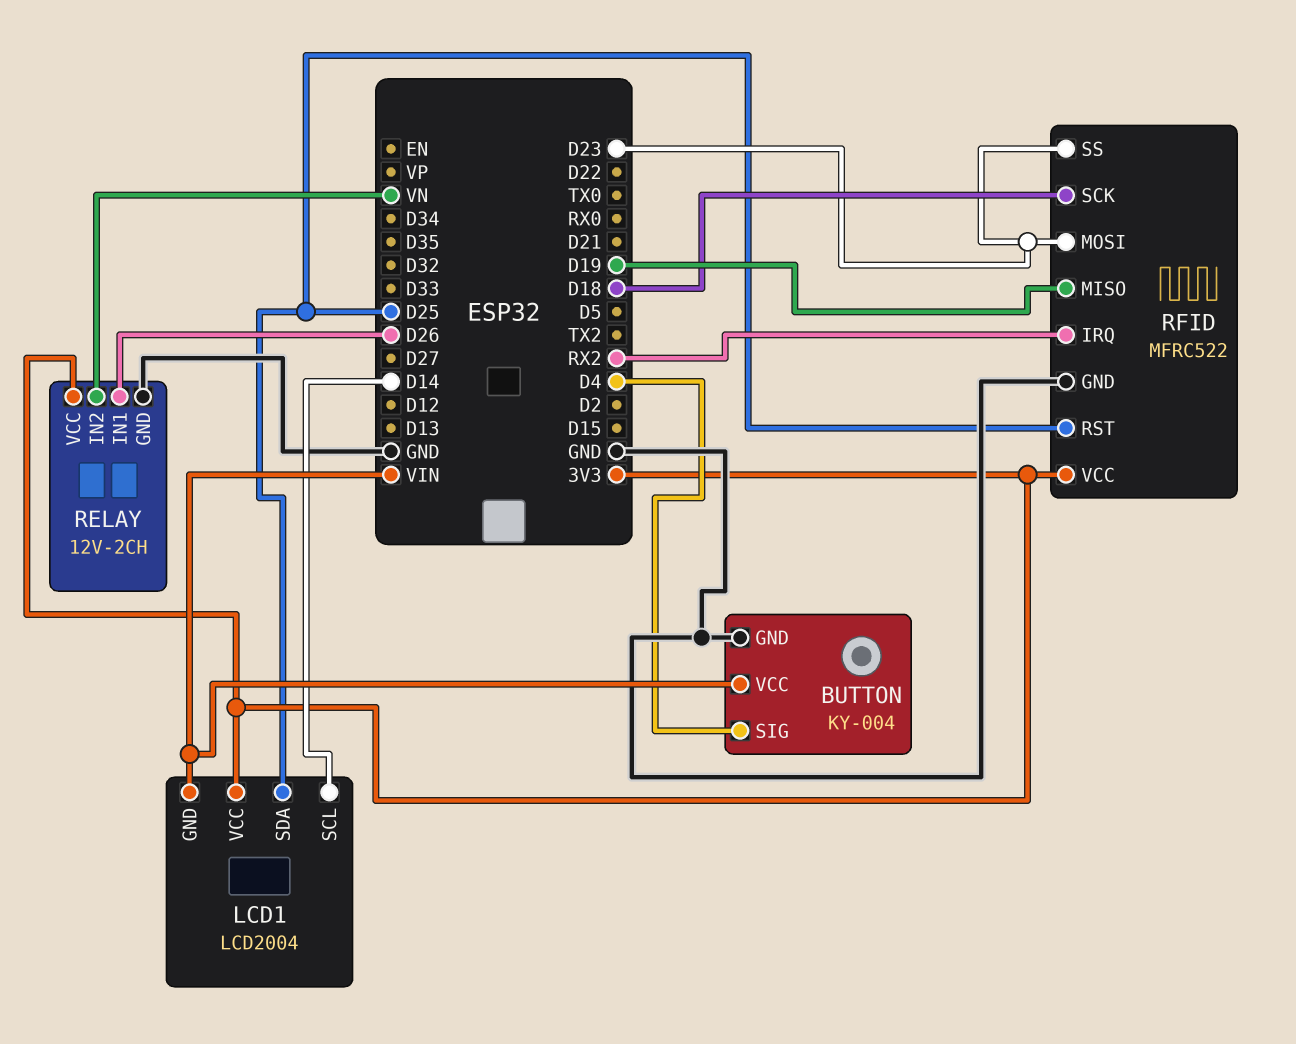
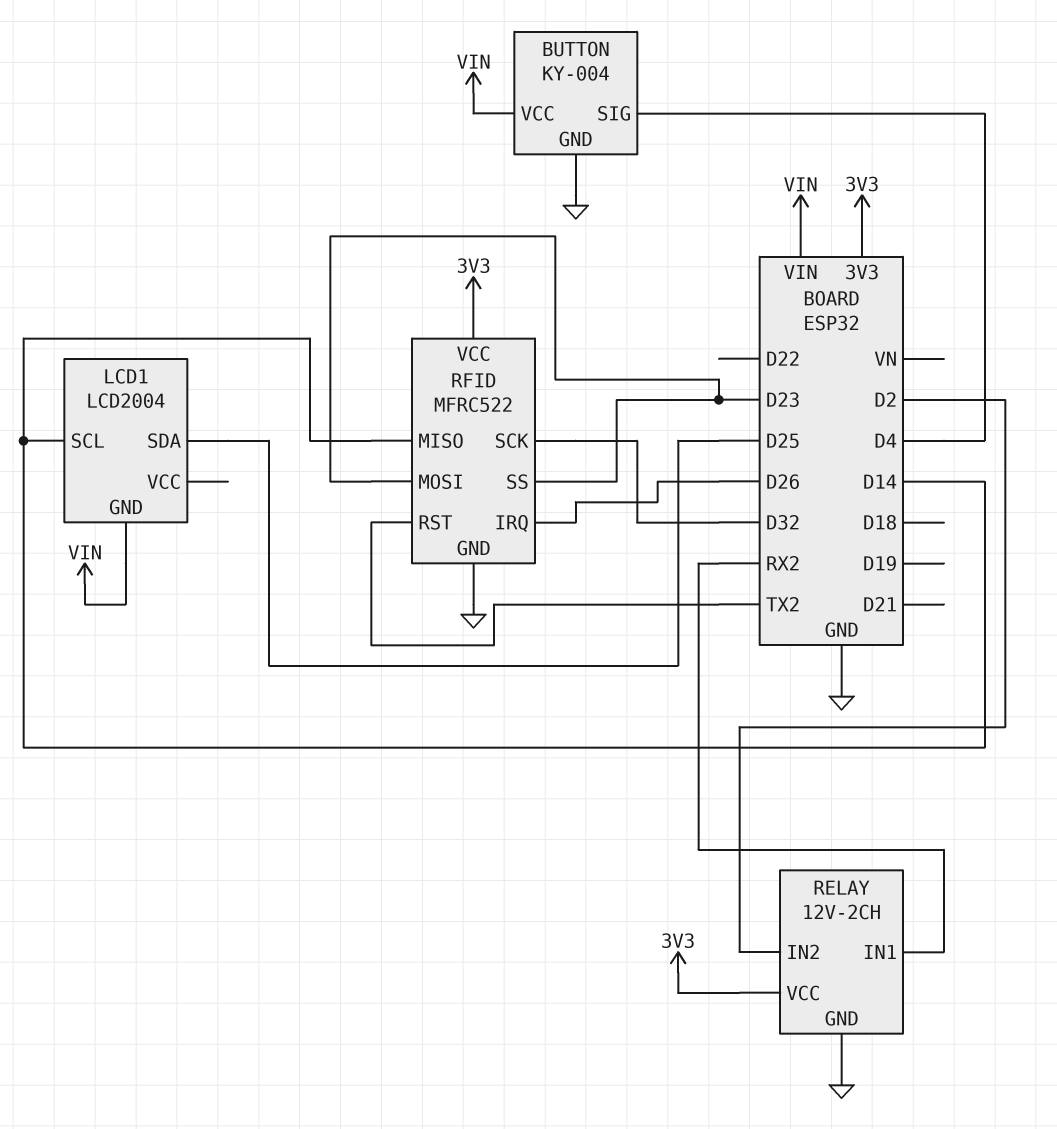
LCD1 pin VCC: 3V3 -> none
RELAY pin IN1: D26 -> RX2
RELAY pin IN2: VN -> D2
RFID pin IRQ: RX2 -> D26
RFID pin MISO: D19 -> D14
RFID pin RST: D25 -> TX2
RFID pin SCK: D18 -> D32

